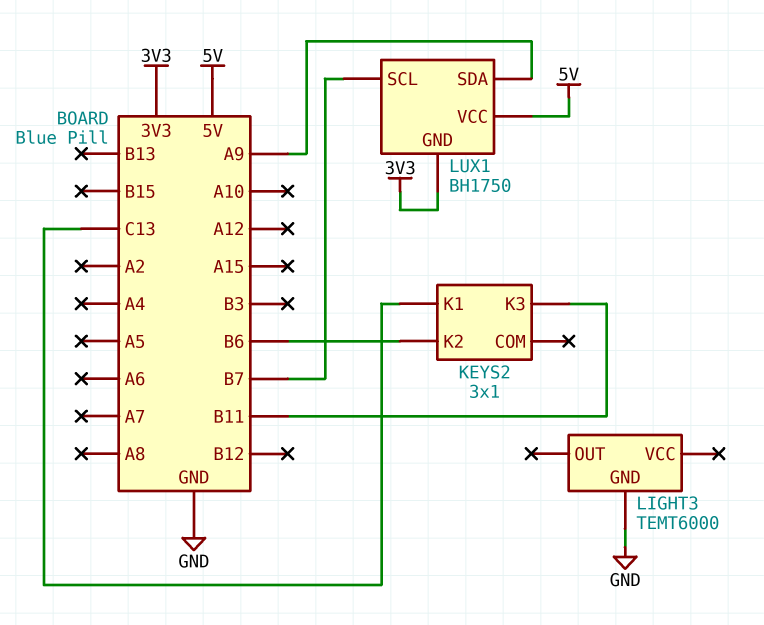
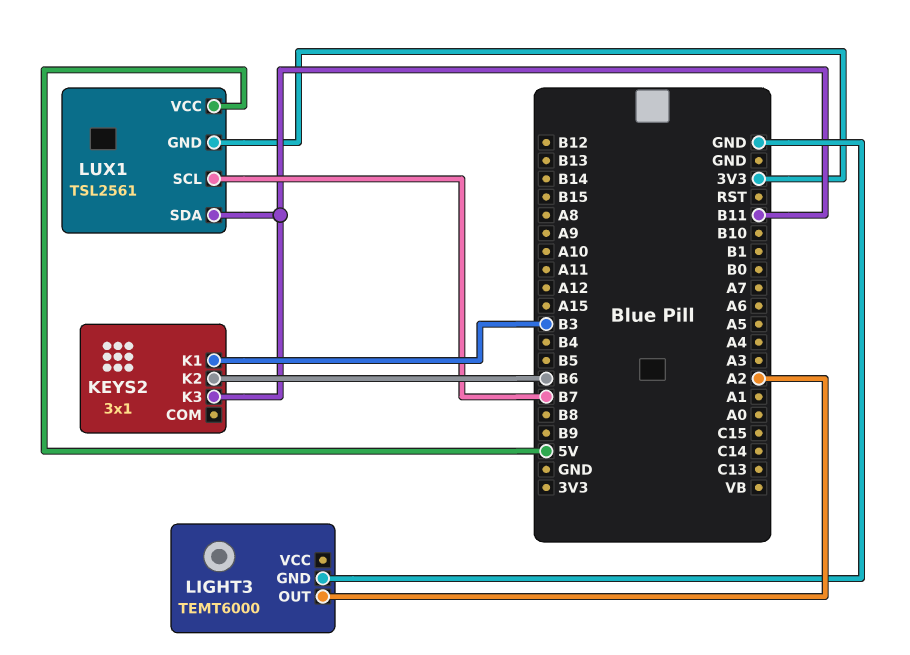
KEYS2 pin K1: C13 -> B3
LIGHT3 pin OUT: none -> A2
LUX1: BH1750 -> TSL2561
LUX1 pin SDA: A9 -> B11

